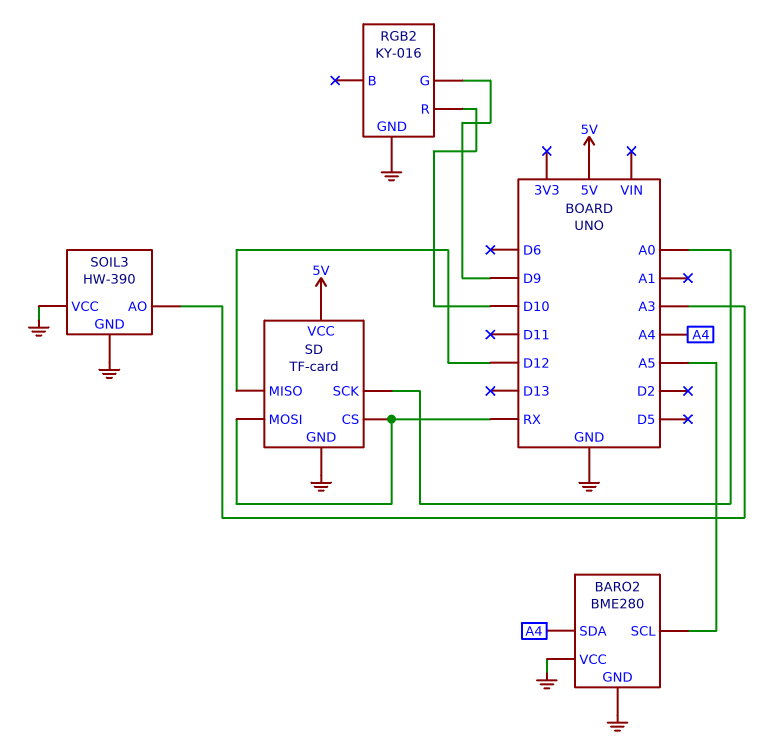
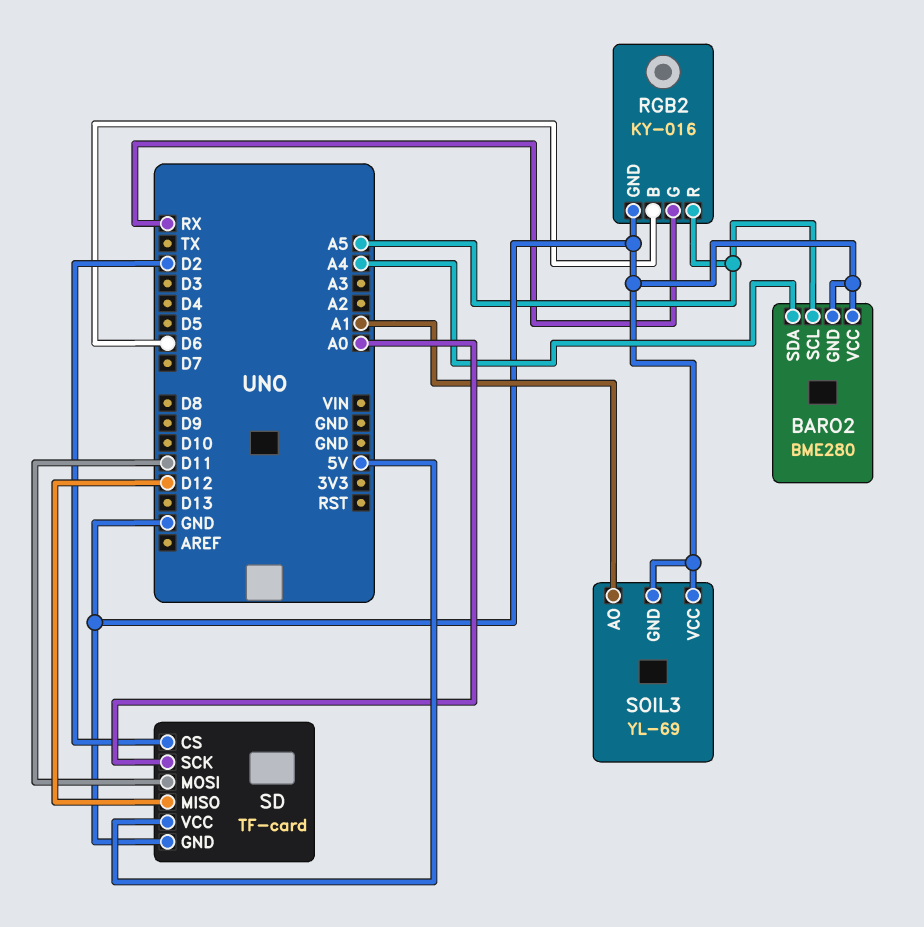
RGB2 pin B: none -> D6
RGB2 pin G: D9 -> RX
RGB2 pin R: D10 -> A5
SD pin CS: RX -> D2
SD pin MOSI: RX -> D11
SOIL3: HW-390 -> YL-69
SOIL3 pin AO: A3 -> A1

